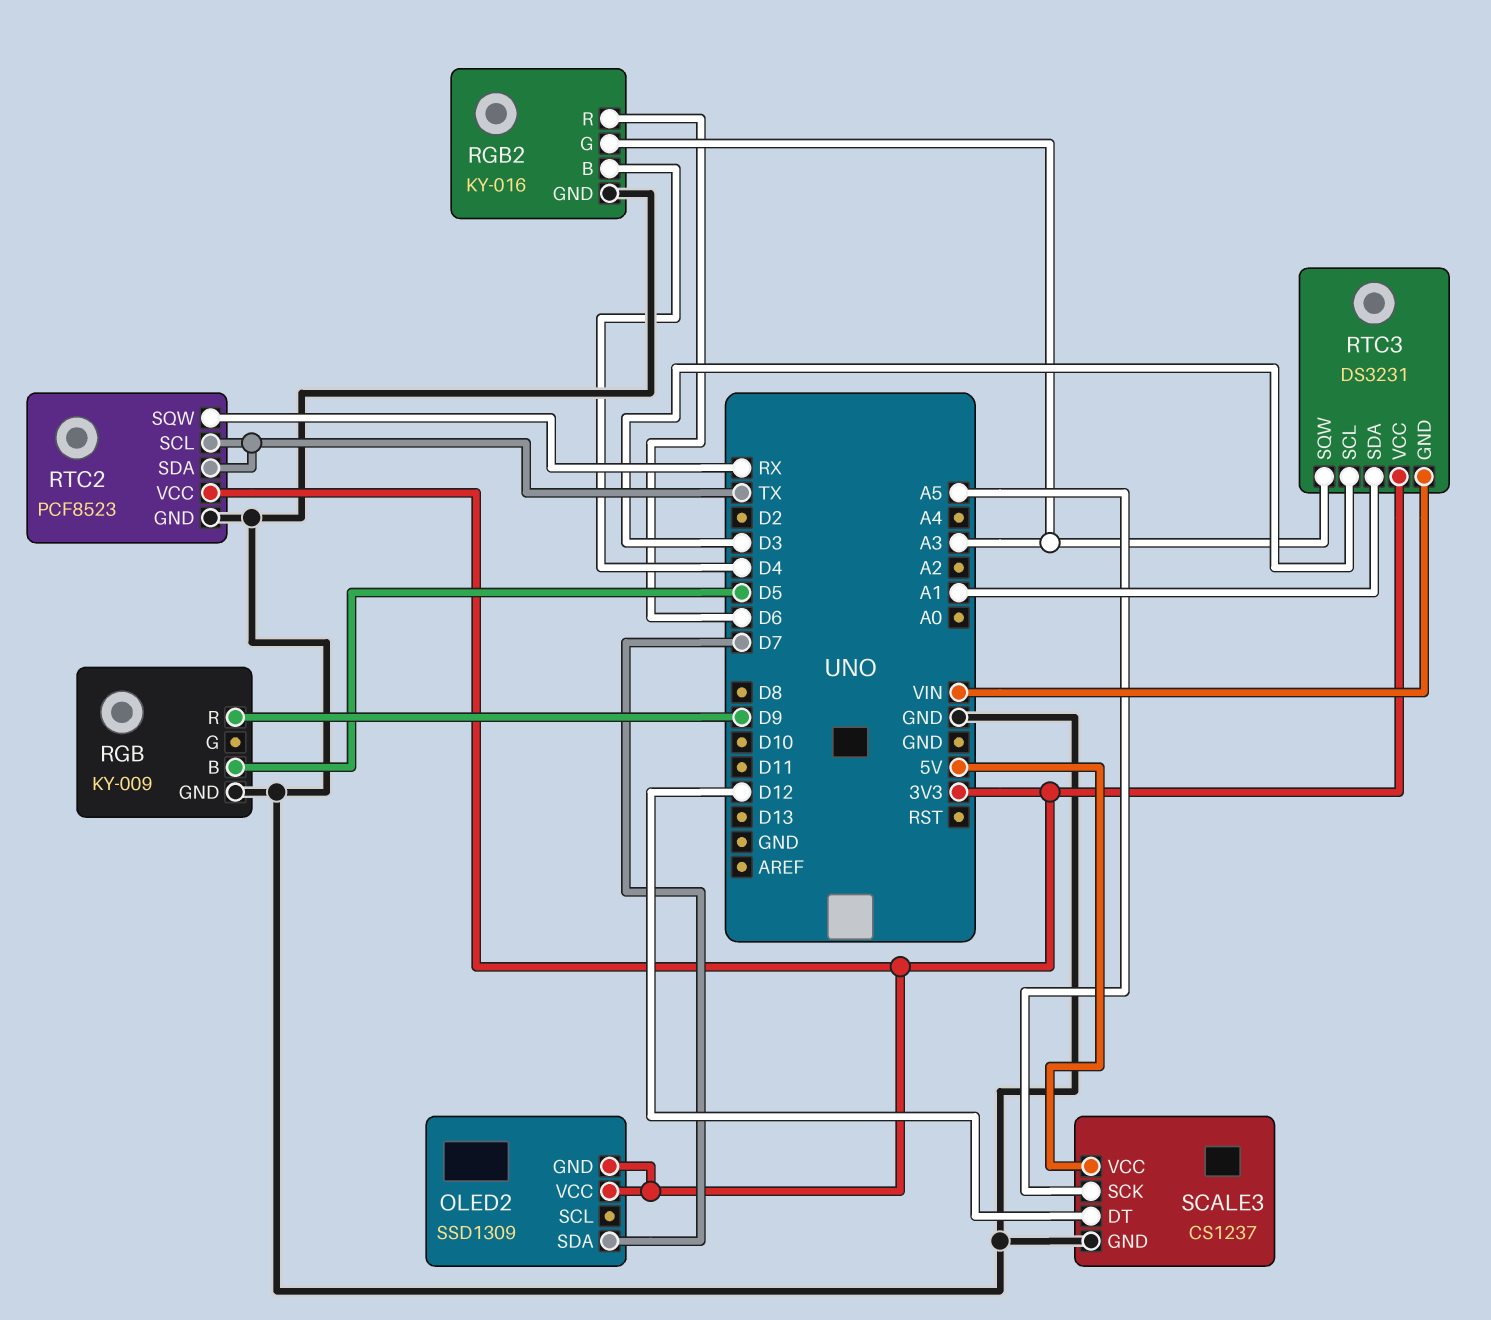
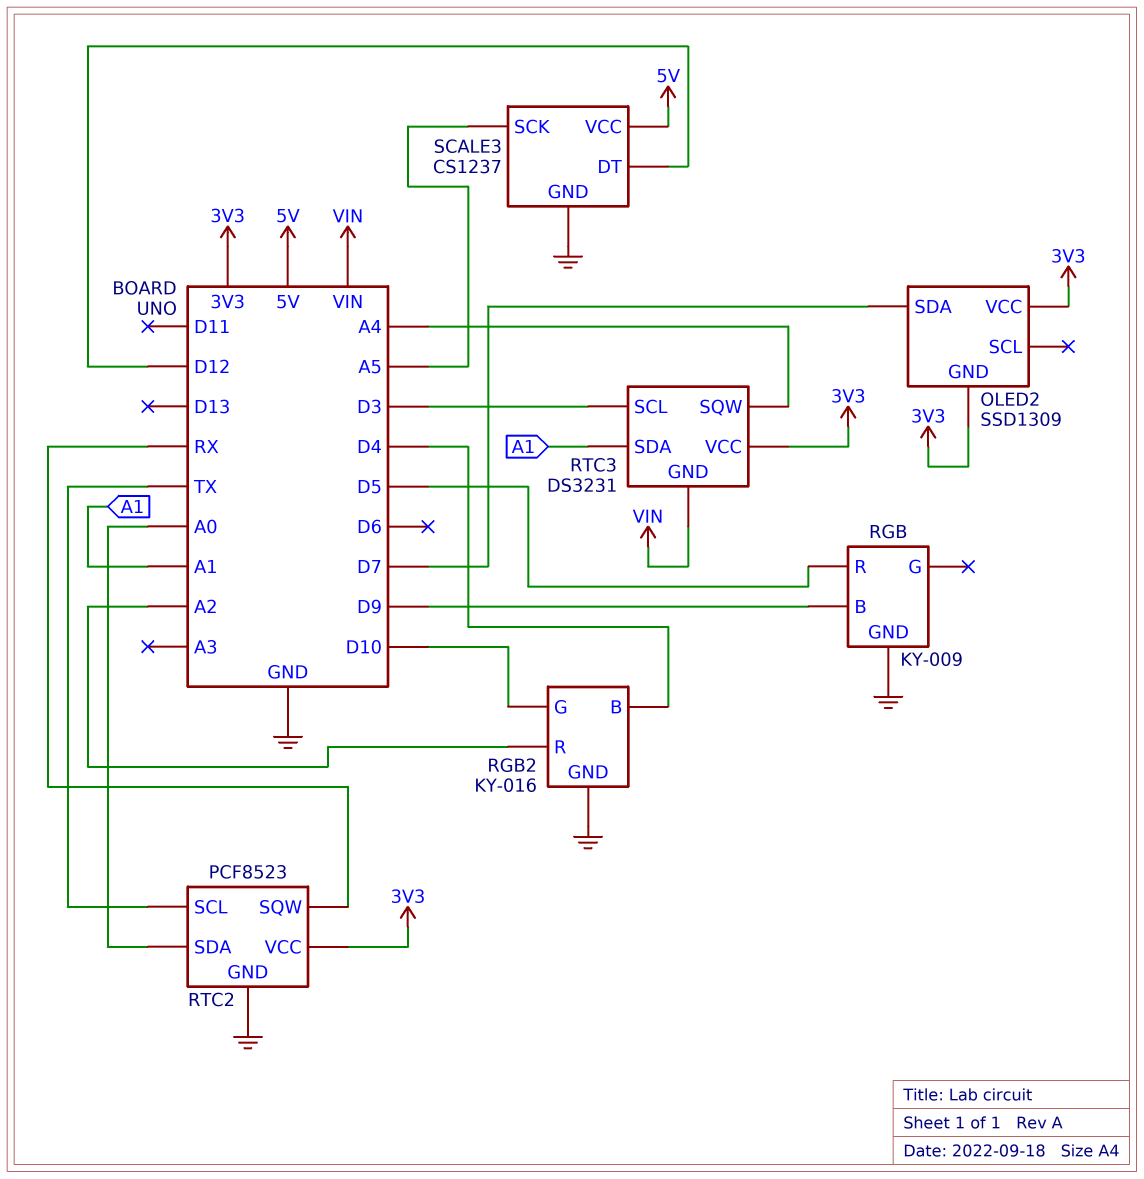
RGB pin B: D5 -> D9
RGB pin R: D9 -> D5
RGB2 pin G: A3 -> D10
RGB2 pin R: D6 -> A2
RTC2 pin SDA: TX -> A0
RTC3 pin SQW: A3 -> A4

